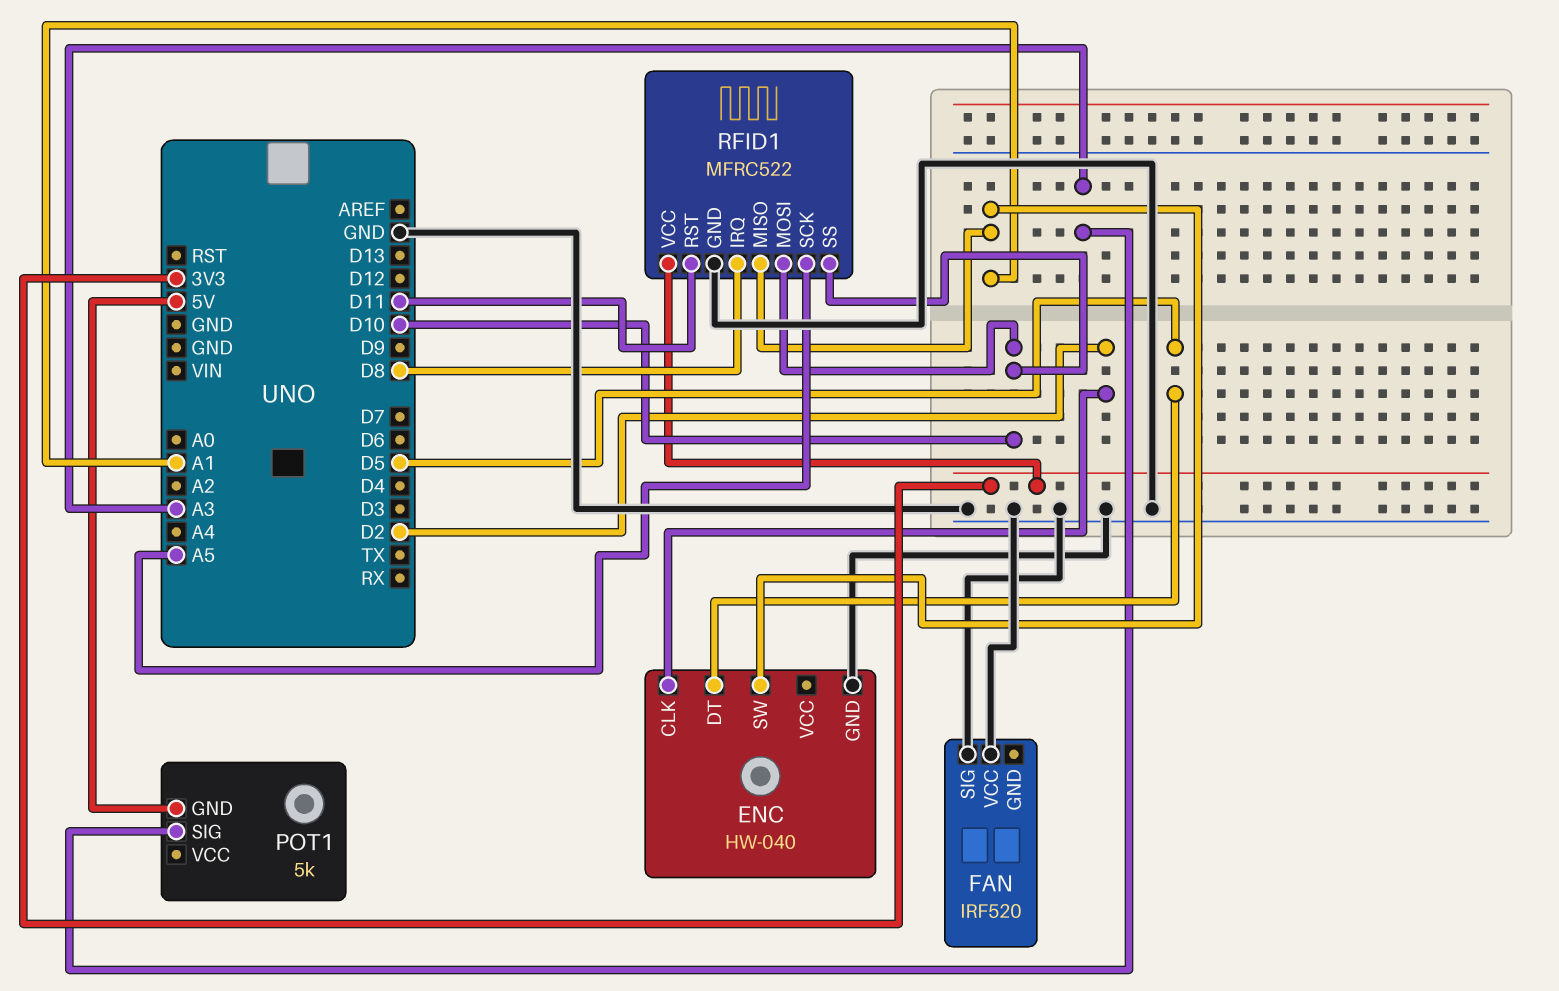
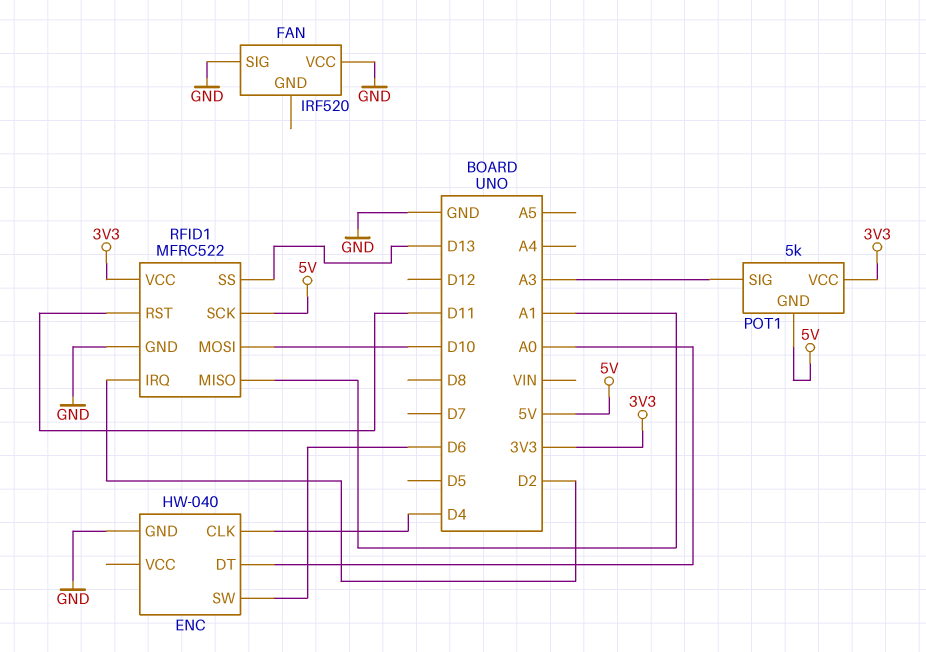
ENC pin CLK: D2 -> D4
ENC pin DT: D5 -> A0
ENC pin SW: A1 -> D6
POT1 pin VCC: none -> 3V3
RFID1 pin IRQ: D8 -> D2
RFID1 pin SCK: A5 -> 5V
RFID1 pin SS: D10 -> D13

